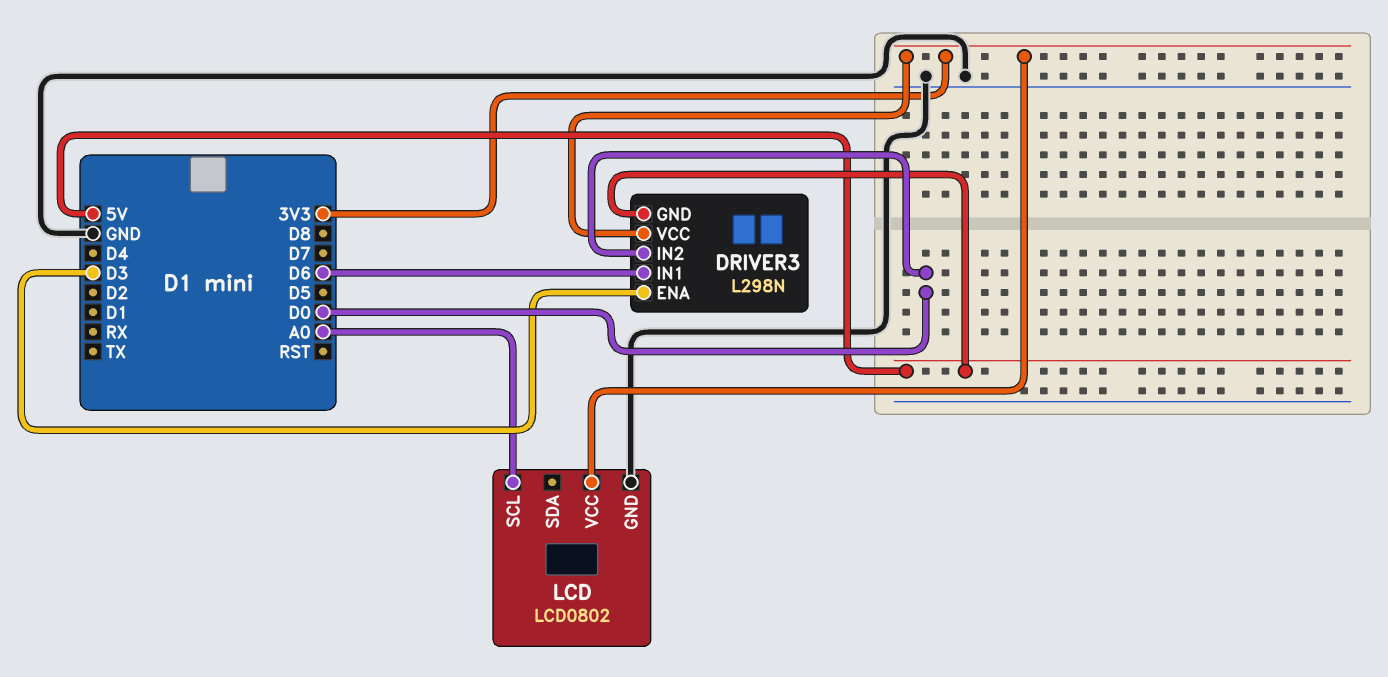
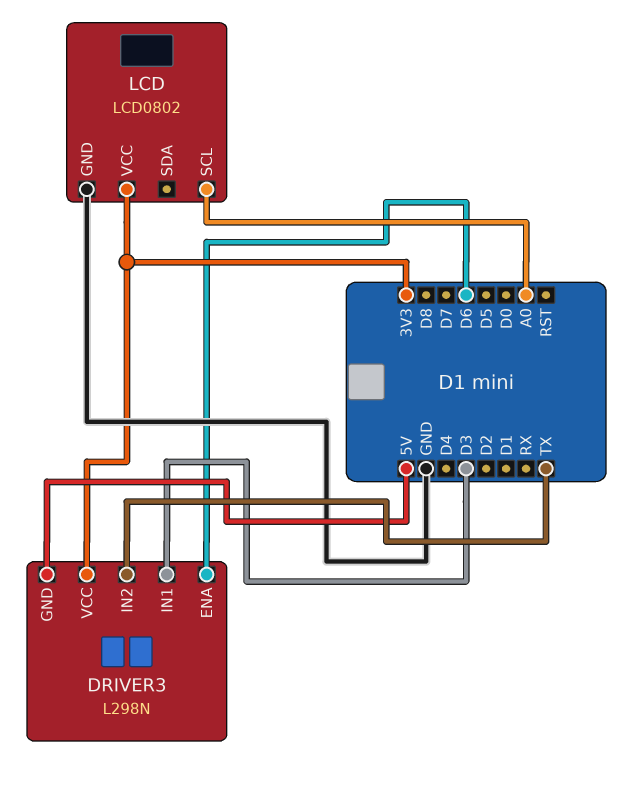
DRIVER3 pin ENA: D3 -> D6
DRIVER3 pin IN1: D6 -> D3
DRIVER3 pin IN2: D0 -> TX

